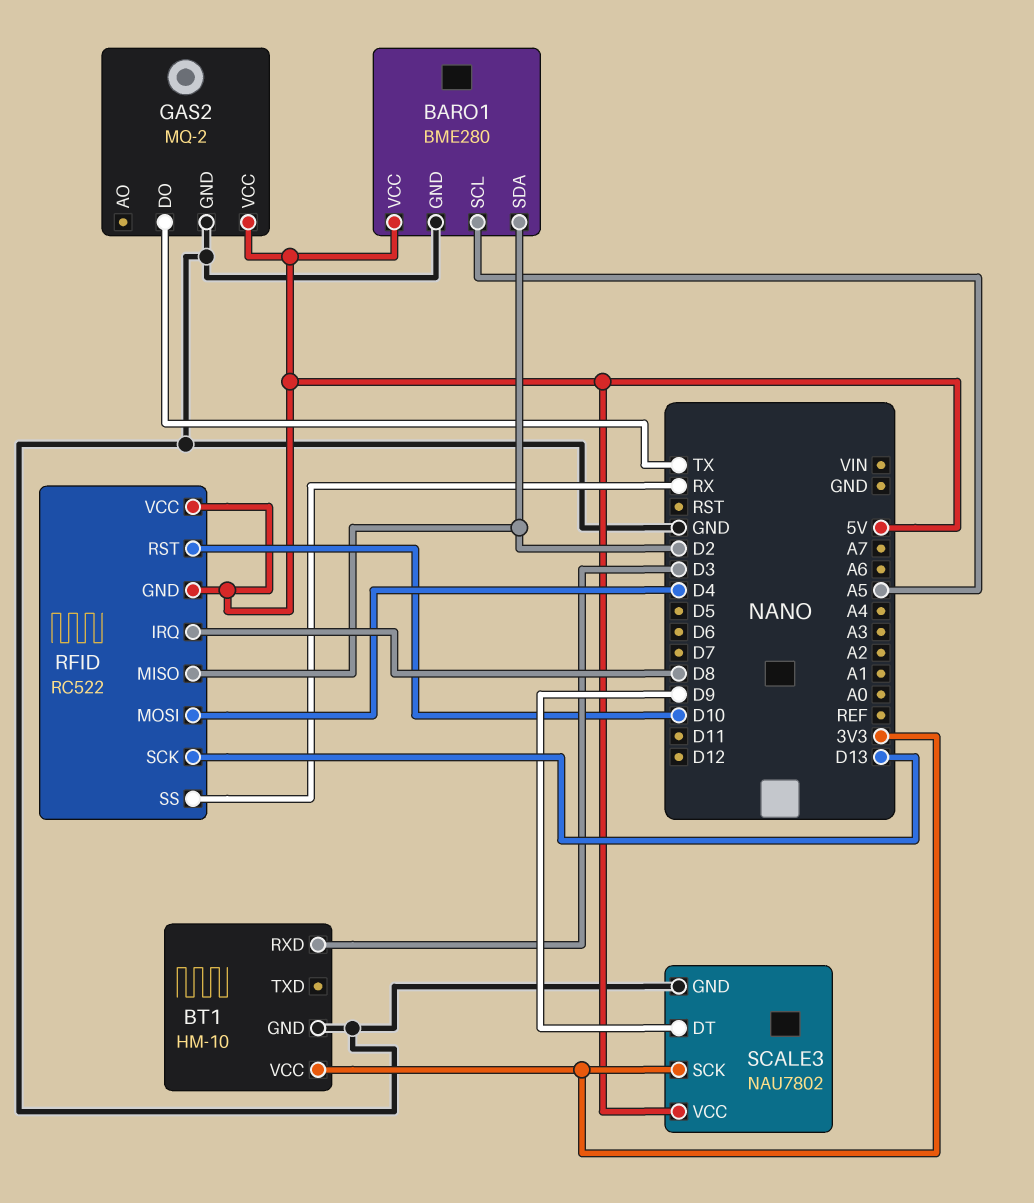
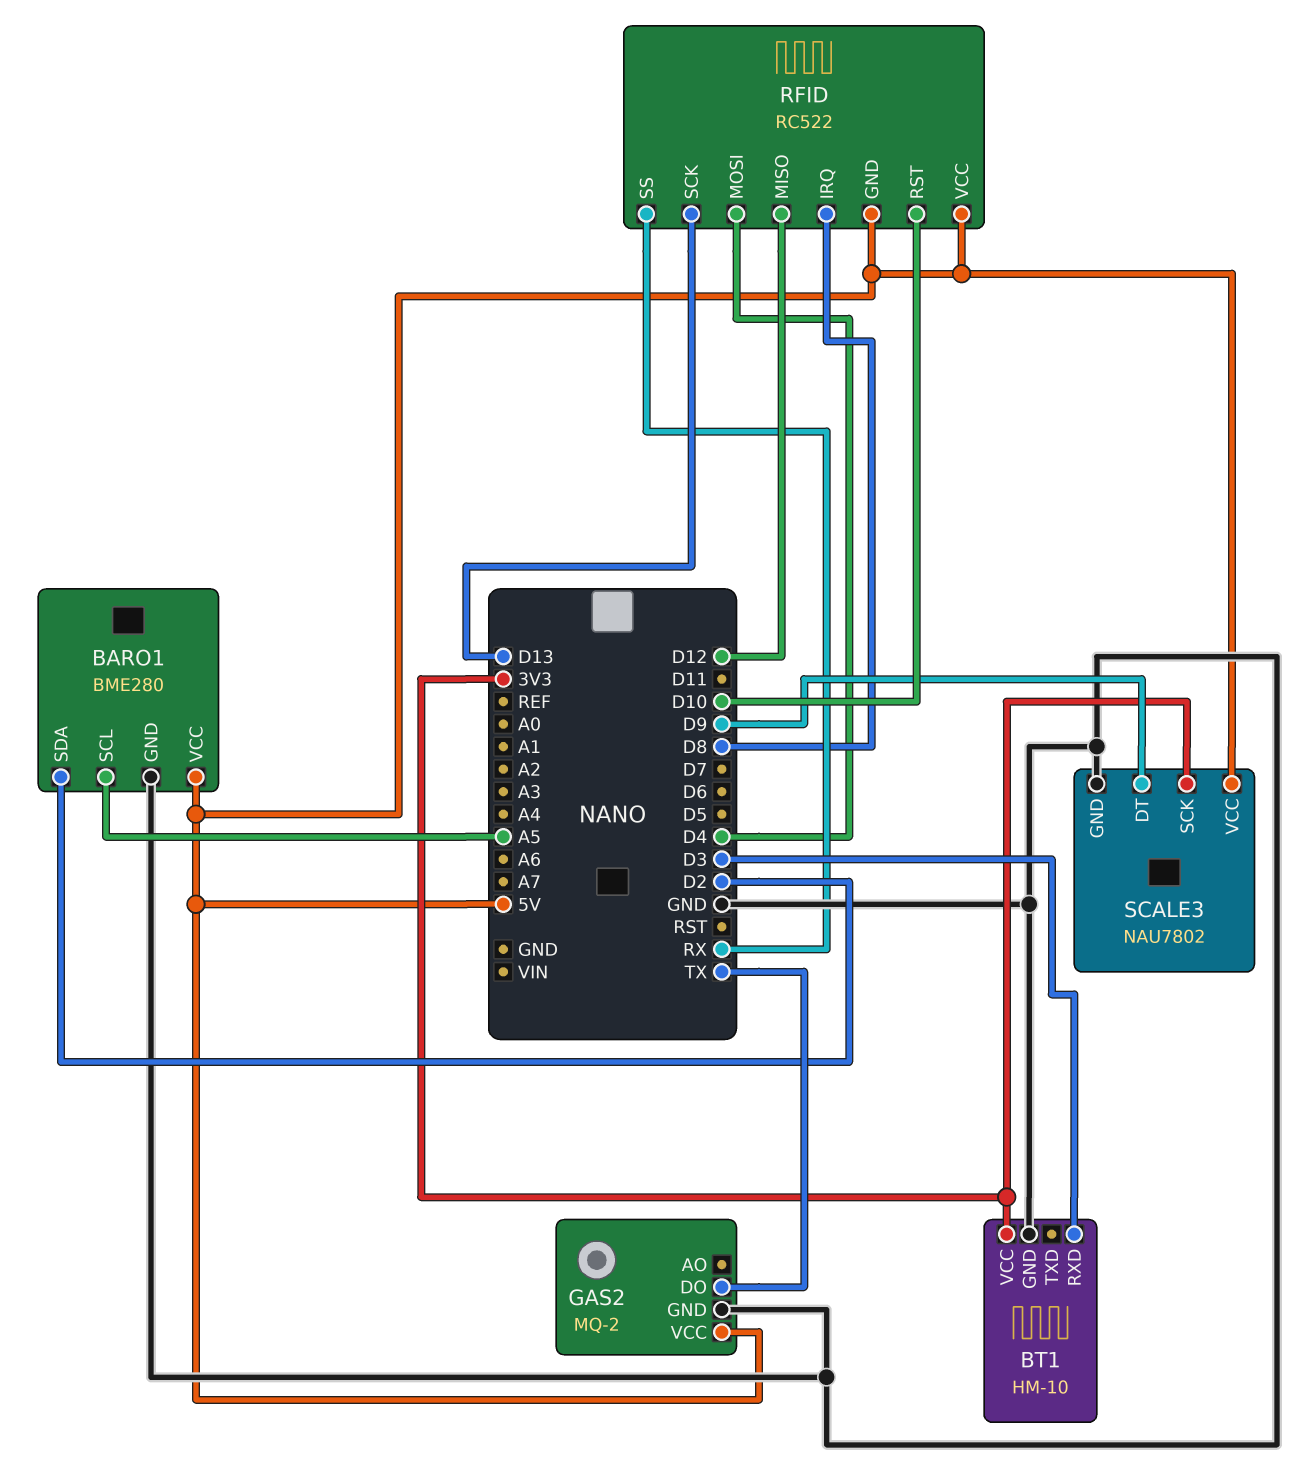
RFID pin MISO: D2 -> D12

